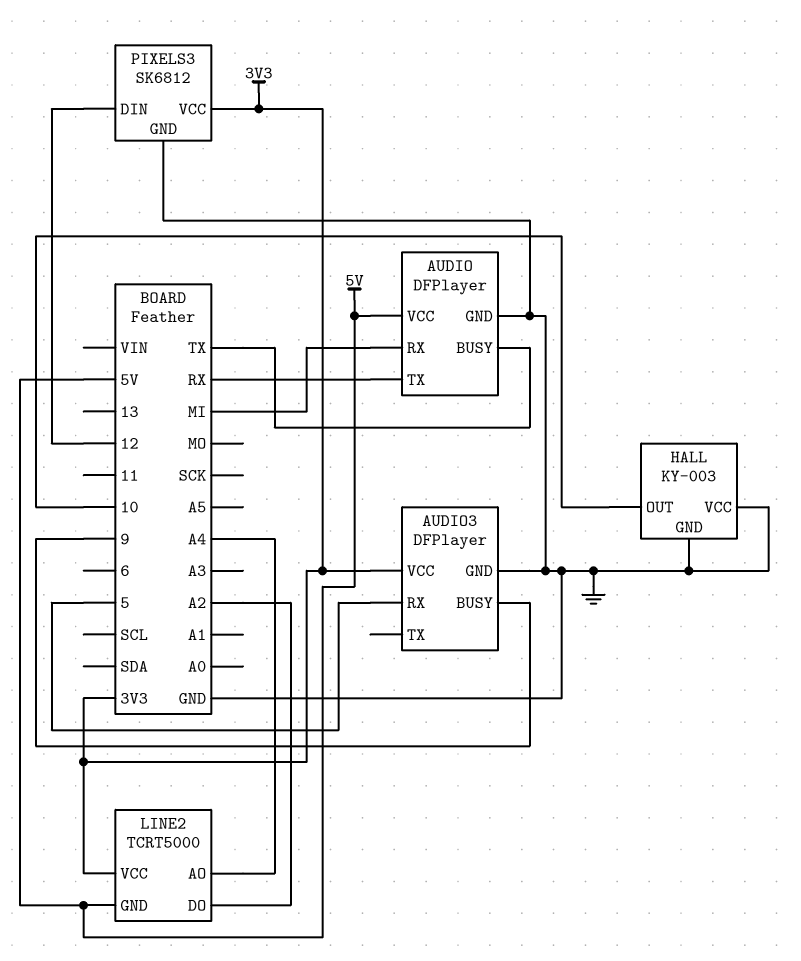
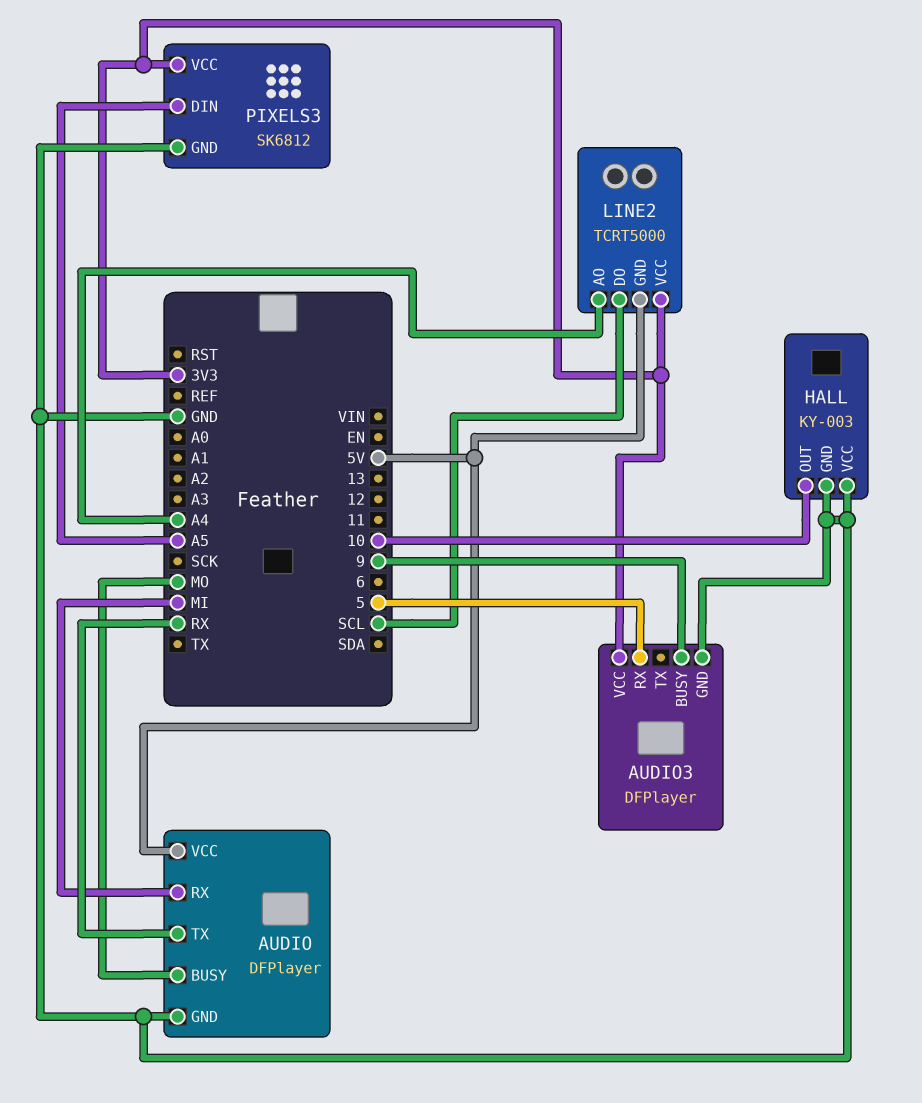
AUDIO pin BUSY: TX -> MO
LINE2 pin DO: A2 -> SCL
PIXELS3 pin DIN: 12 -> A5

